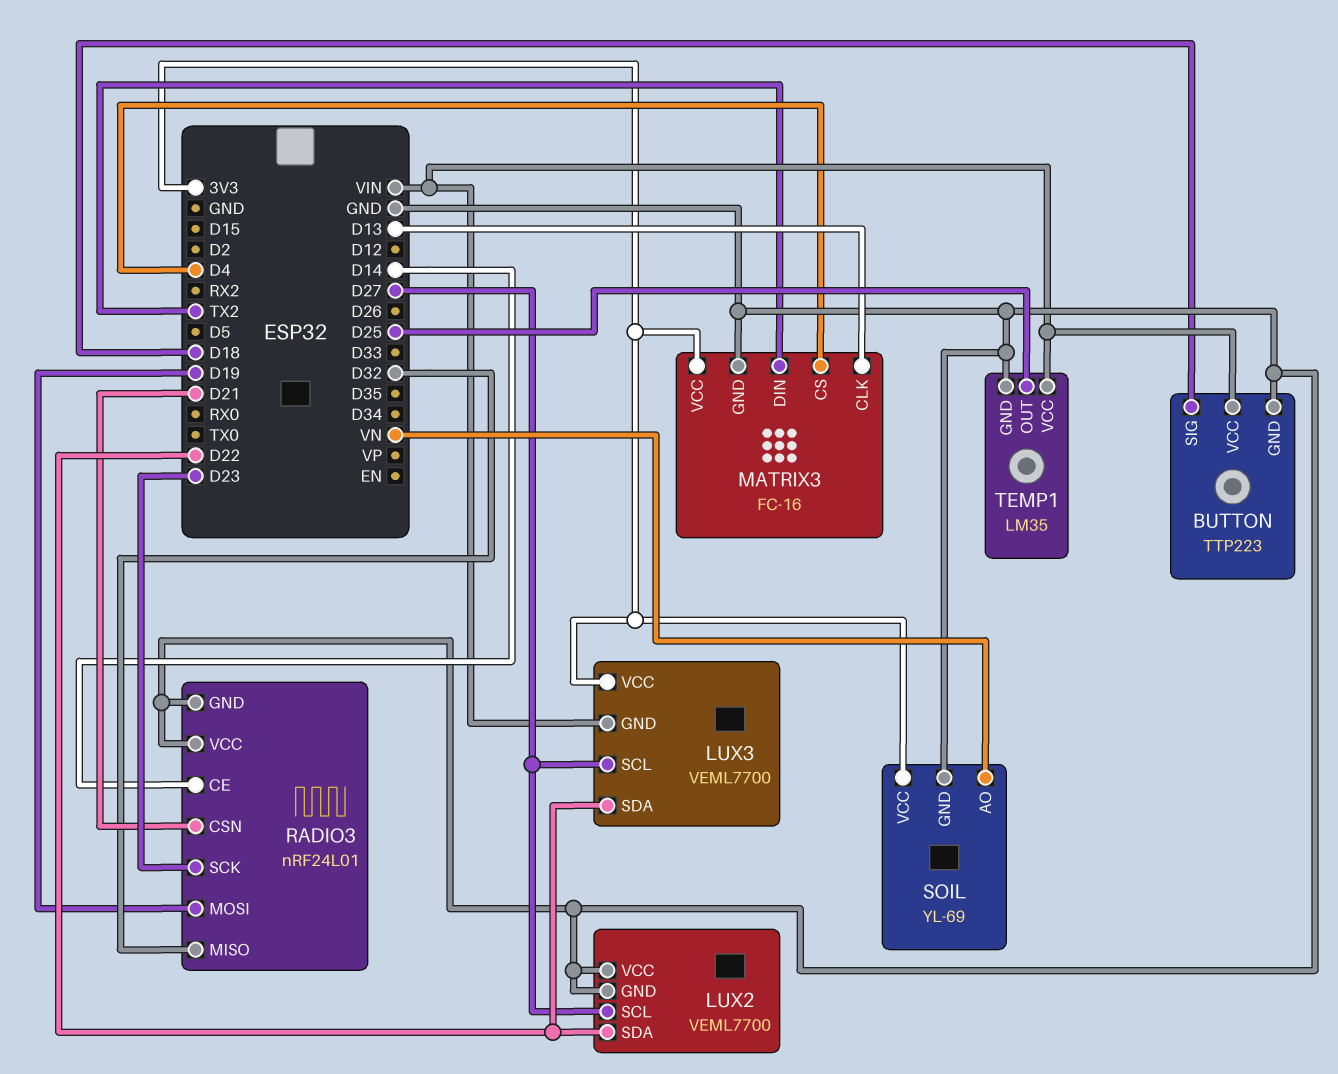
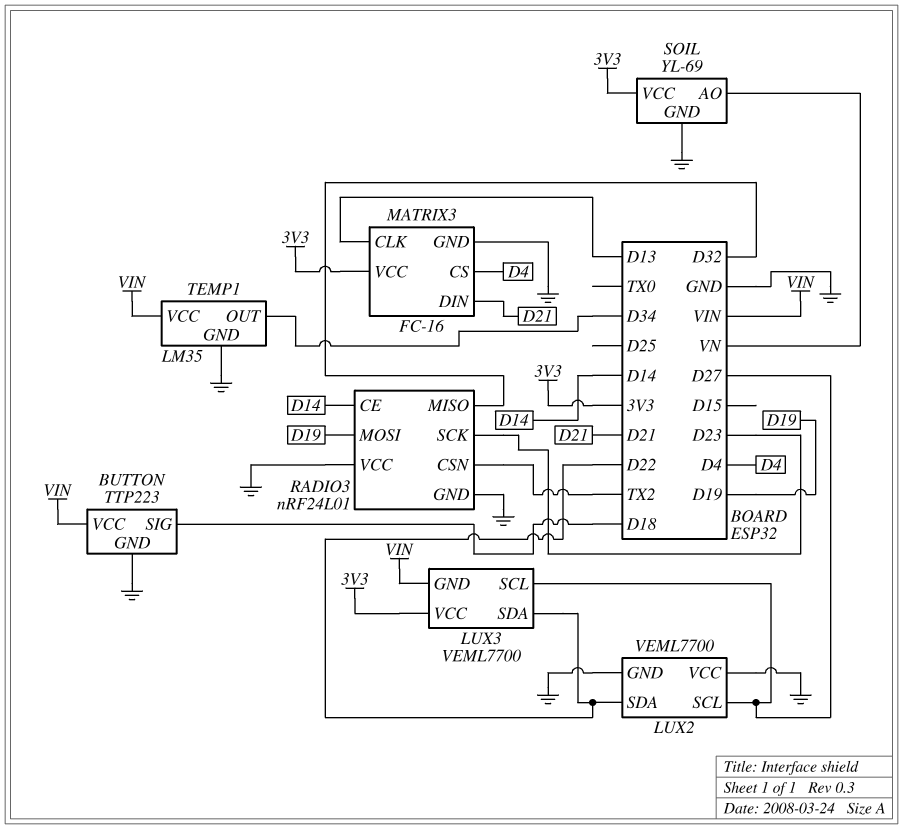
MATRIX3 pin DIN: TX2 -> D21
RADIO3 pin CSN: D21 -> TX2
TEMP1 pin OUT: D25 -> D34

